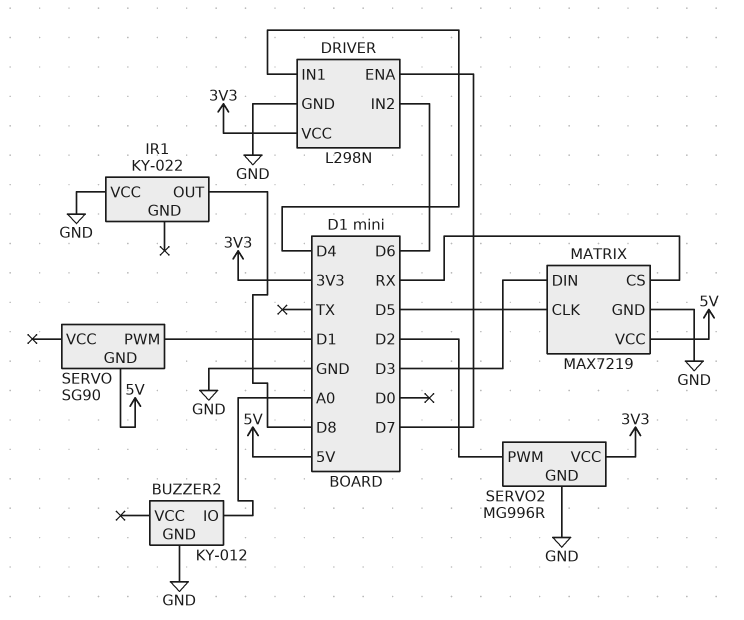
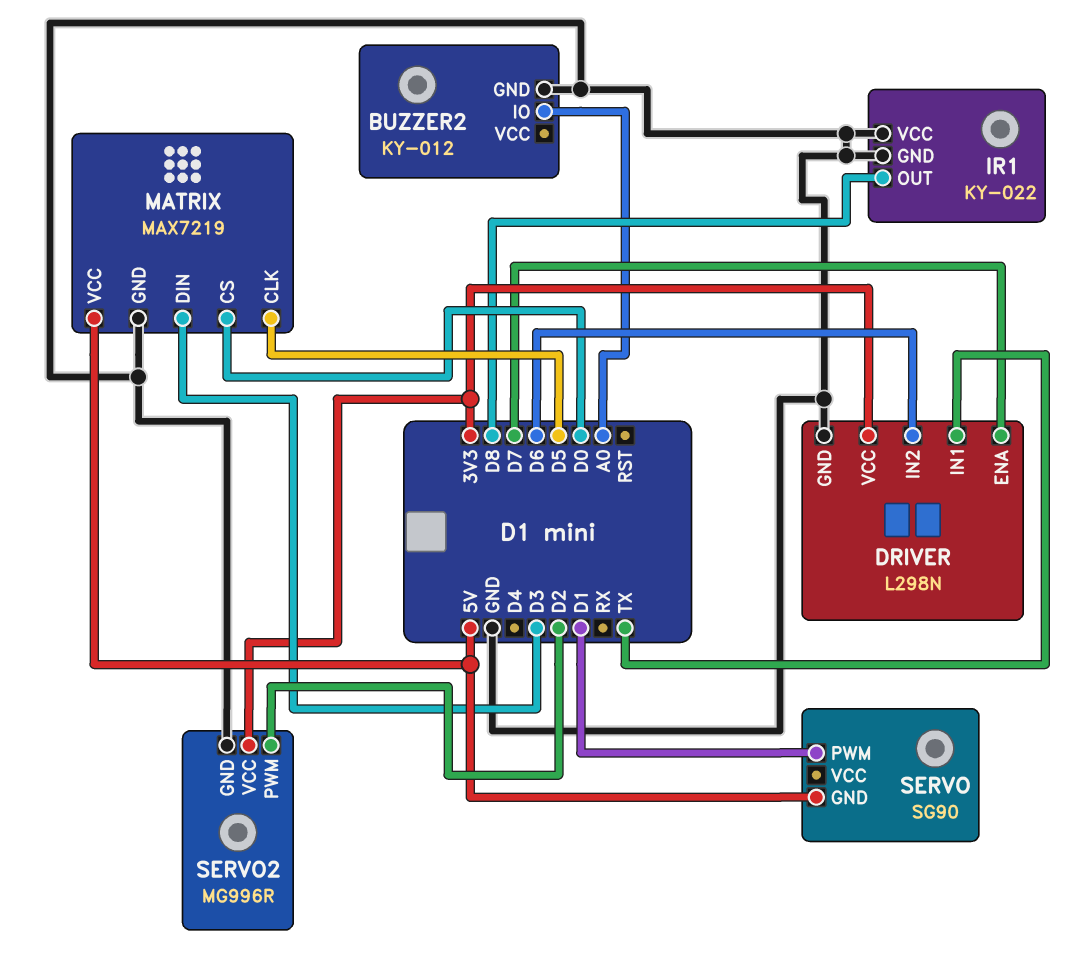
DRIVER pin IN1: D4 -> TX
IR1 pin GND: none -> GND
MATRIX pin CS: RX -> D0

